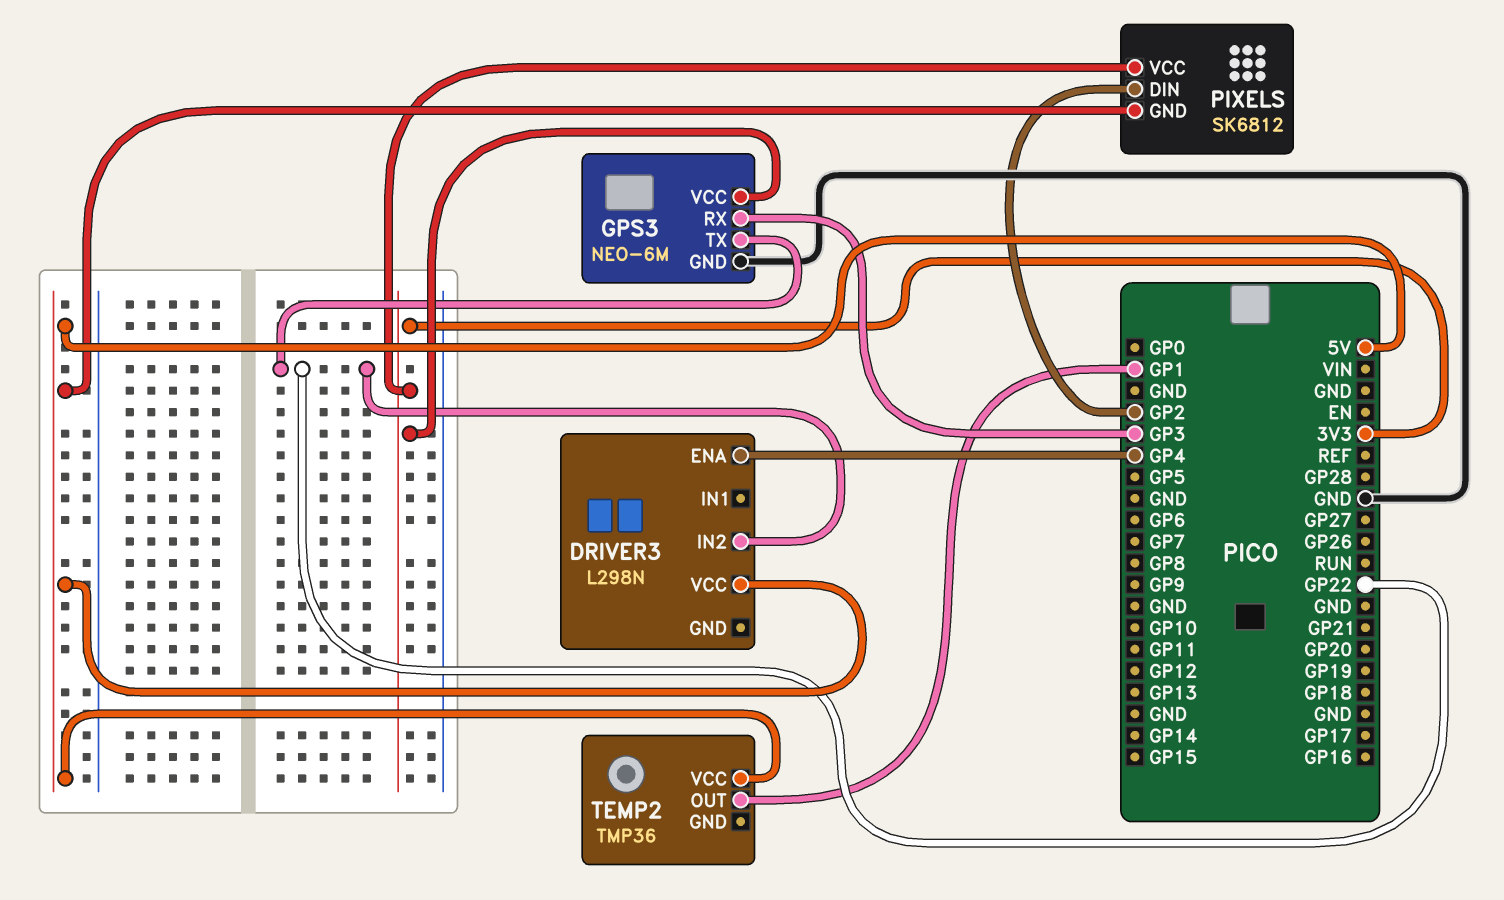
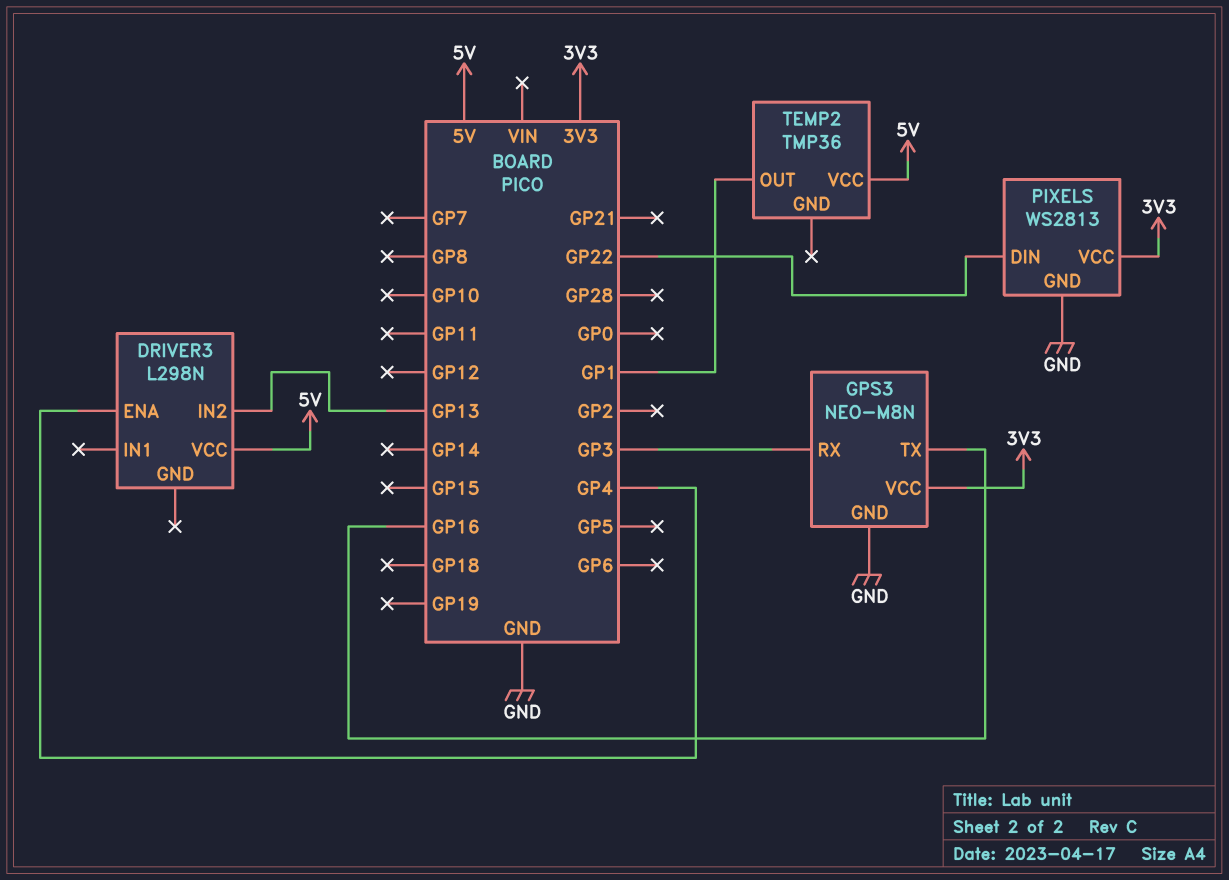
DRIVER3 pin IN2: GP22 -> GP13
GPS3: NEO-6M -> NEO-M8N
GPS3 pin TX: GP22 -> GP16
PIXELS: SK6812 -> WS2813
PIXELS pin DIN: GP2 -> GP22
PIXELS pin GND: 5V -> GND

